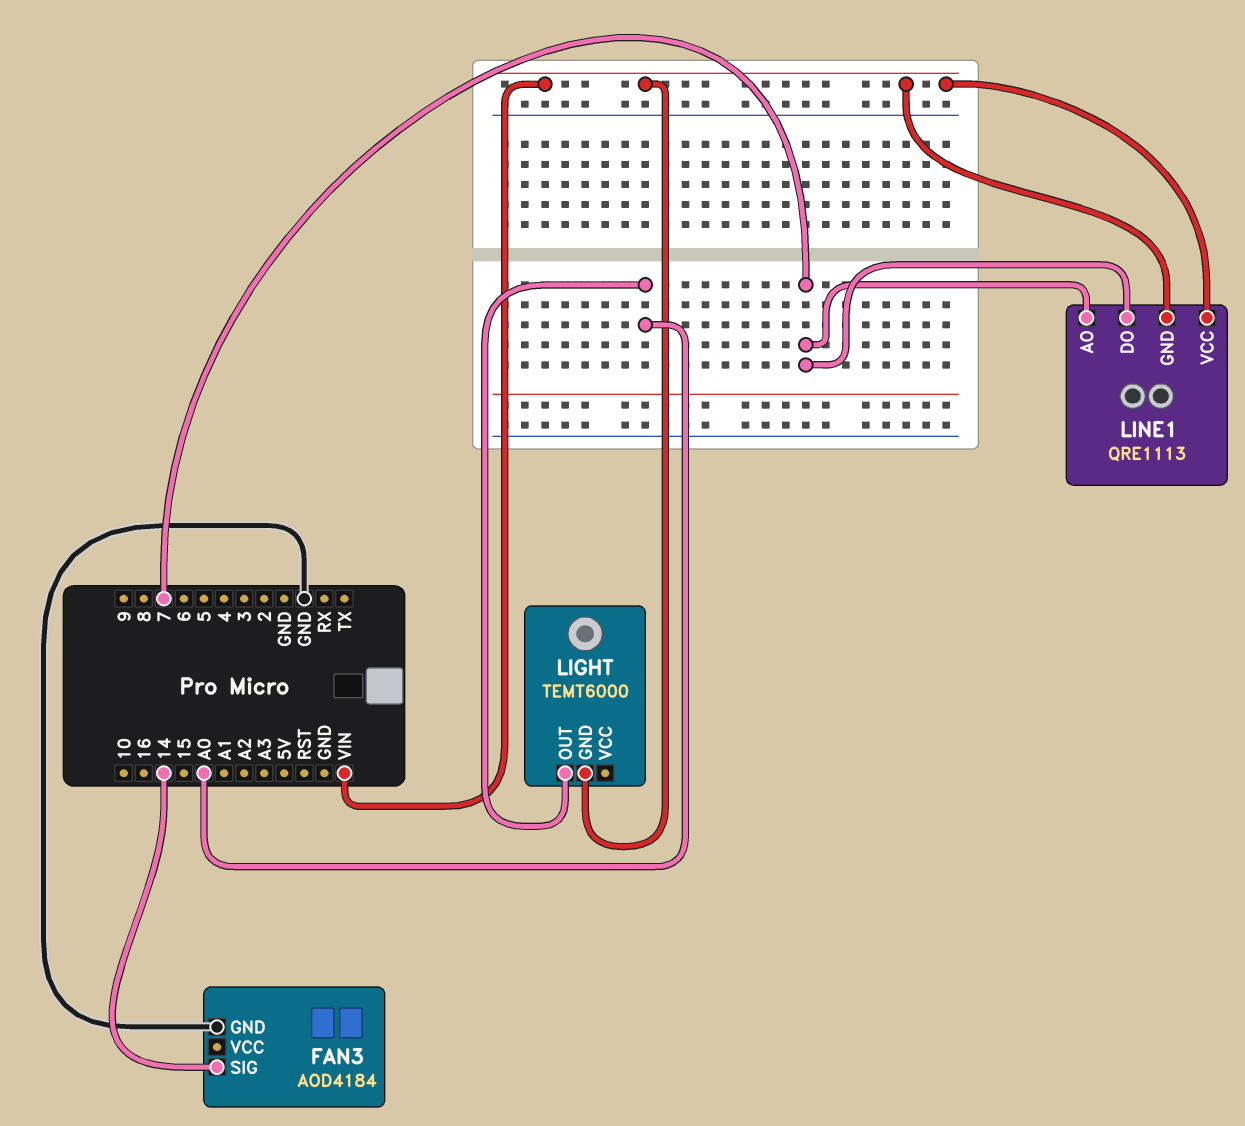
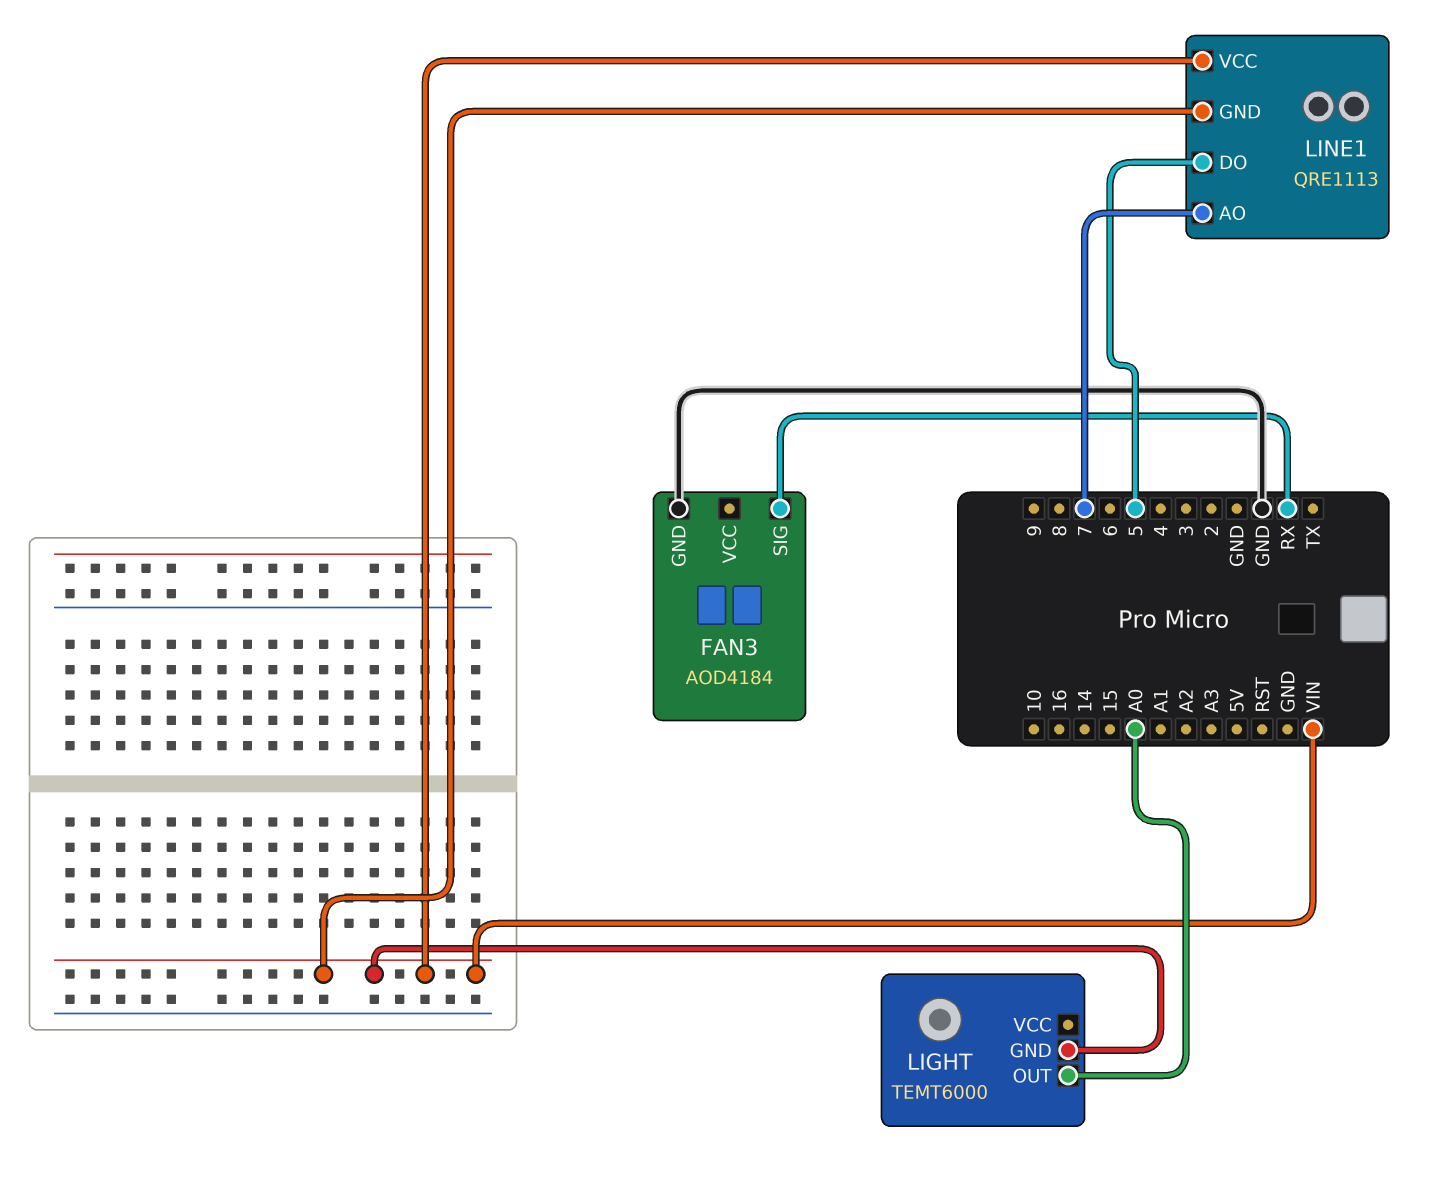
FAN3 pin SIG: 14 -> RX
LINE1 pin DO: 7 -> 5

